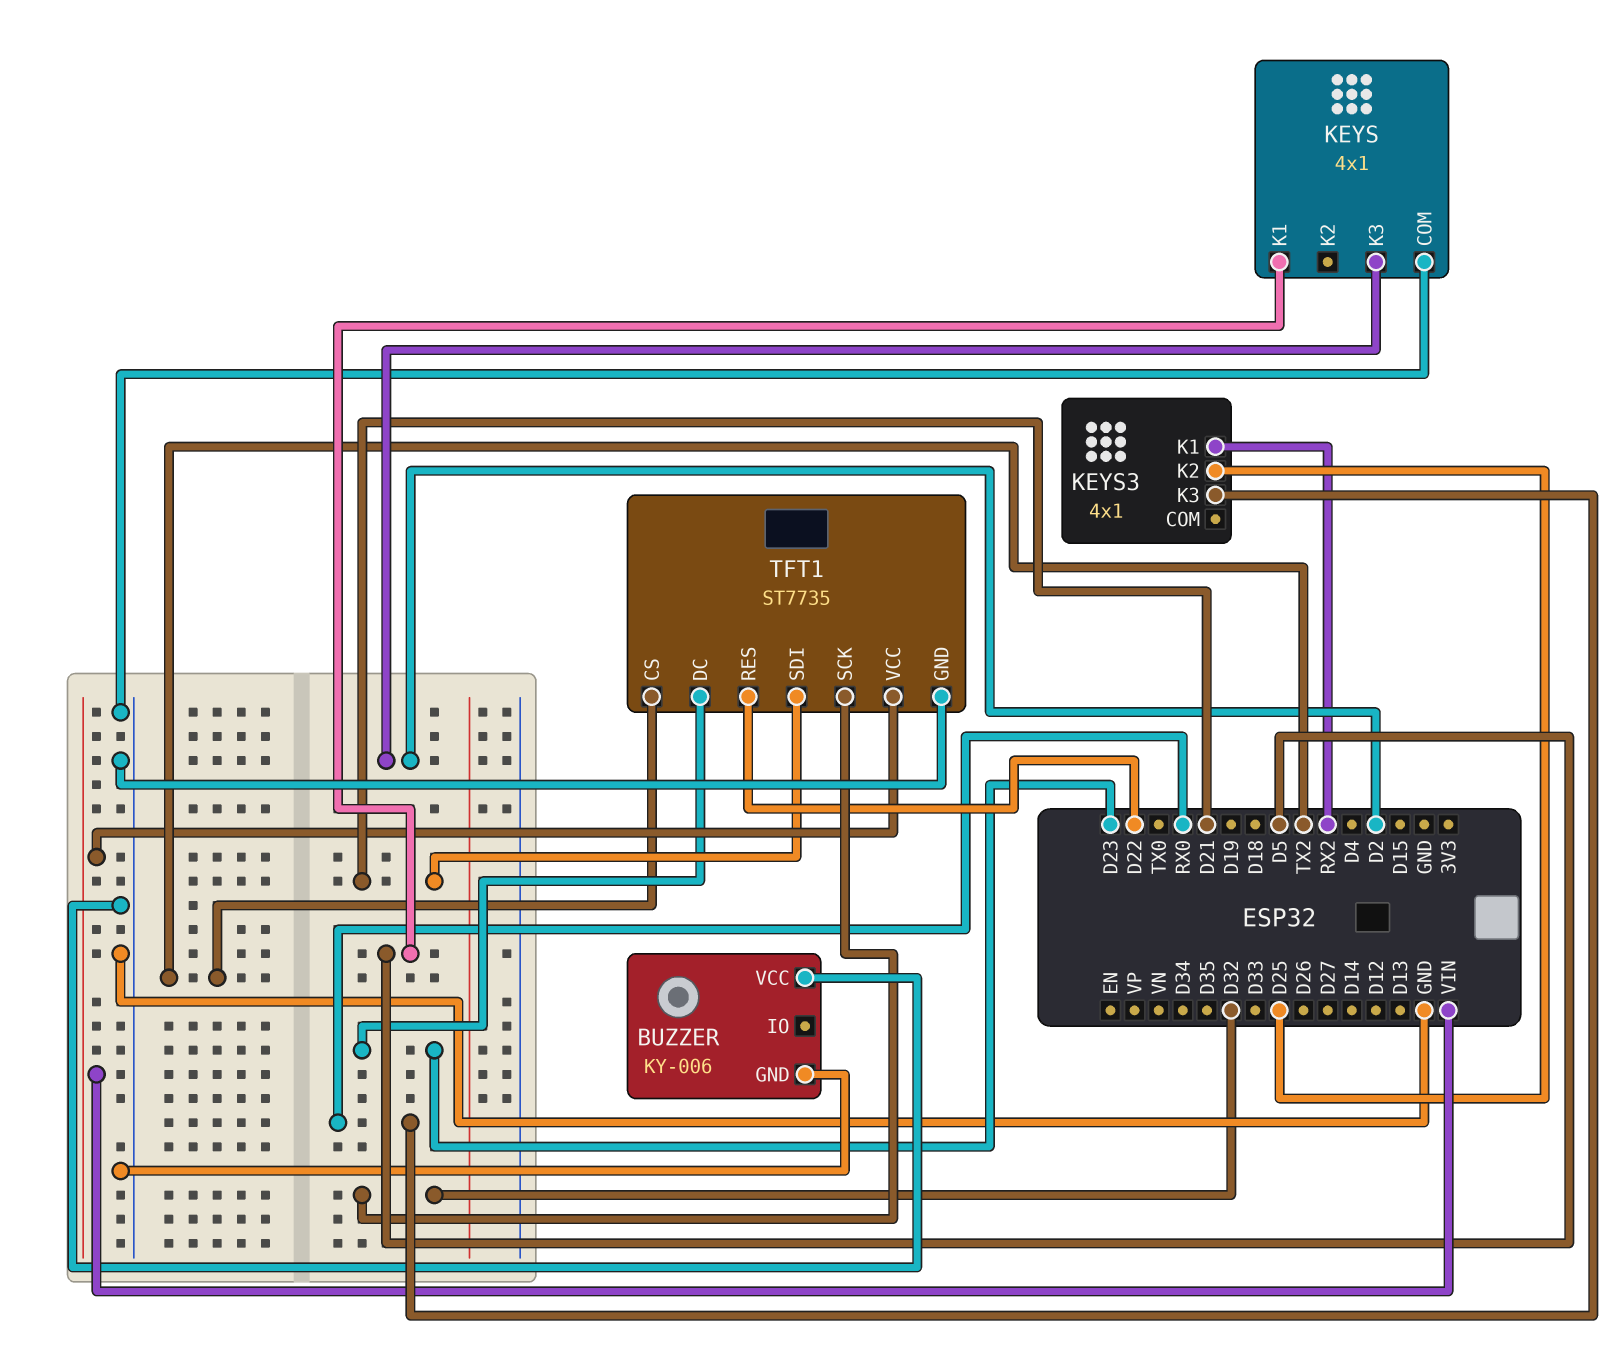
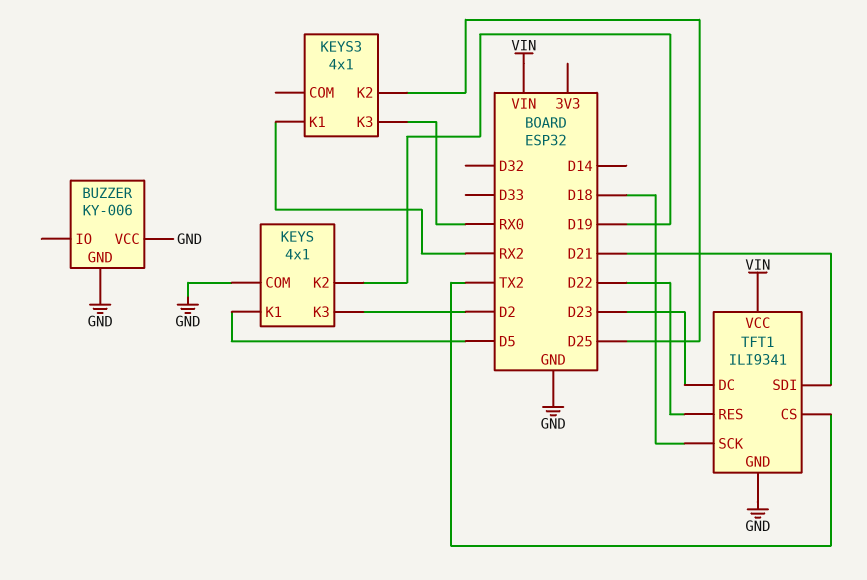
KEYS pin K2: none -> D19
TFT1: ST7735 -> ILI9341
TFT1 pin SCK: D32 -> D18

